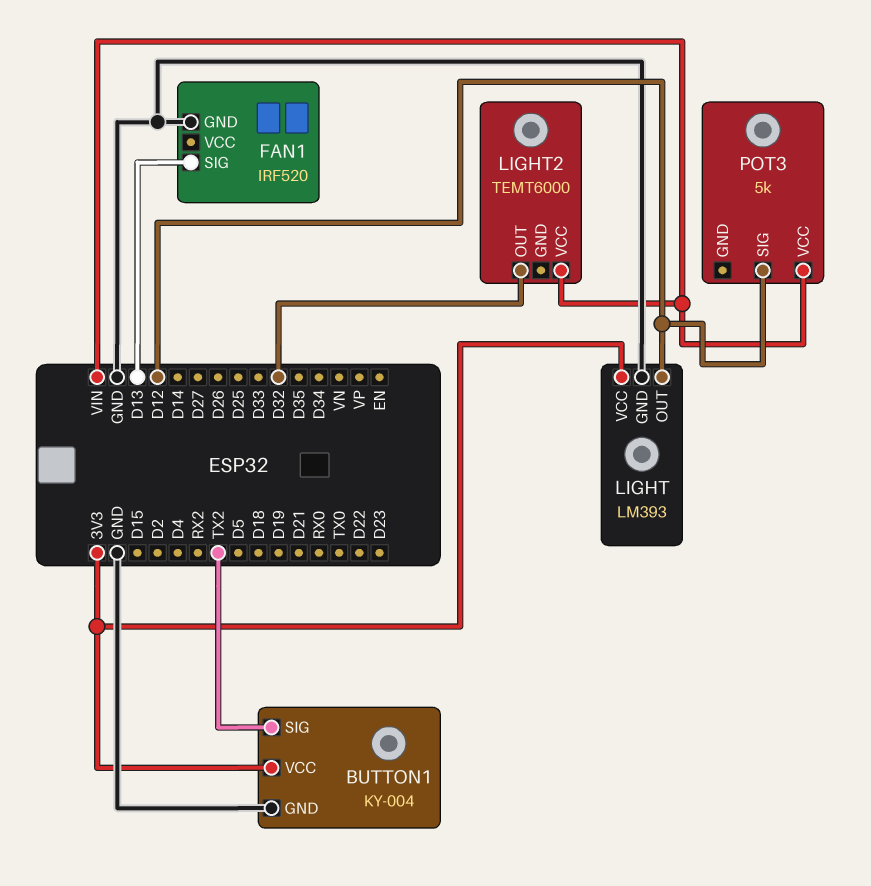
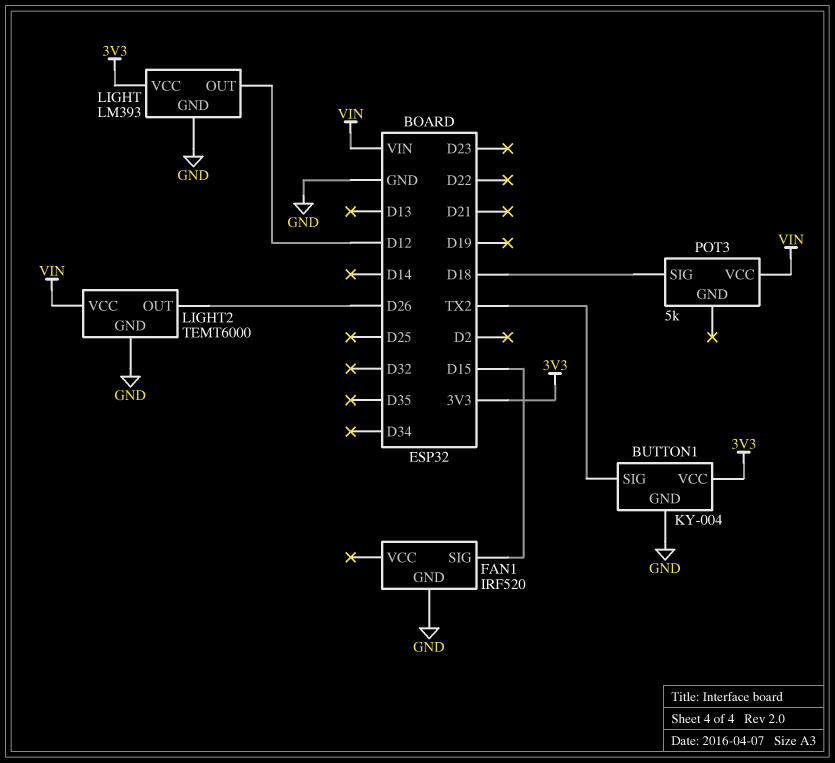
FAN1 pin SIG: D13 -> D15
LIGHT2 pin GND: none -> GND
LIGHT2 pin OUT: D32 -> D26
POT3 pin SIG: D12 -> D18

